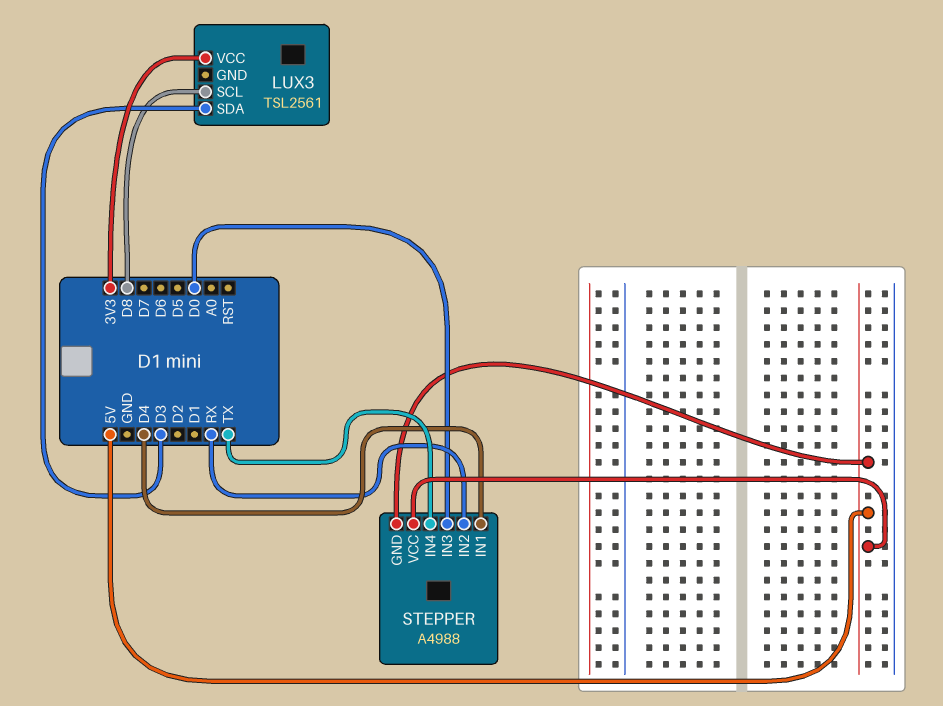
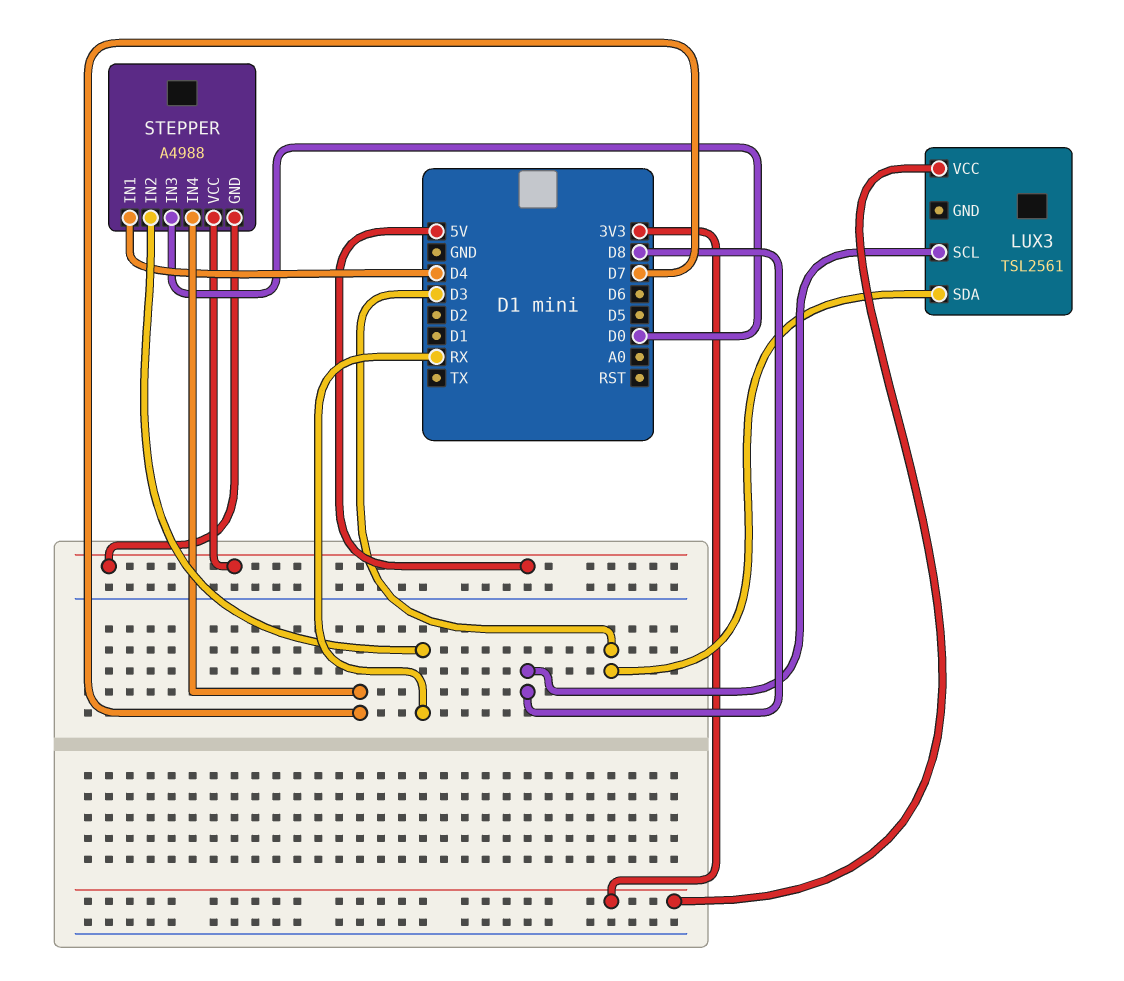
STEPPER pin IN4: TX -> D7

